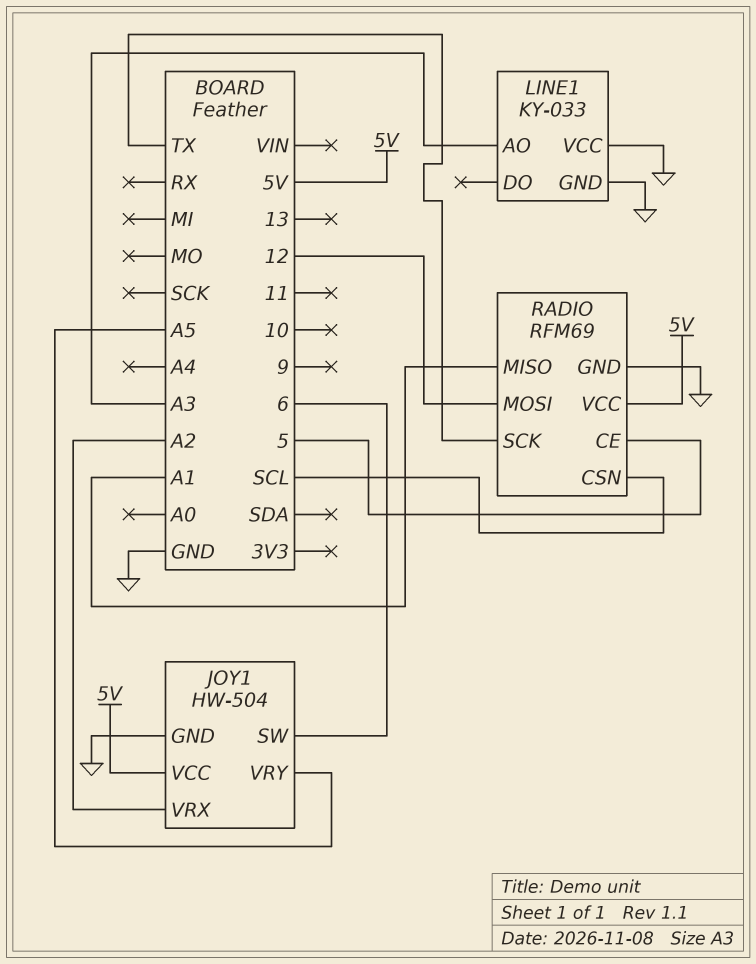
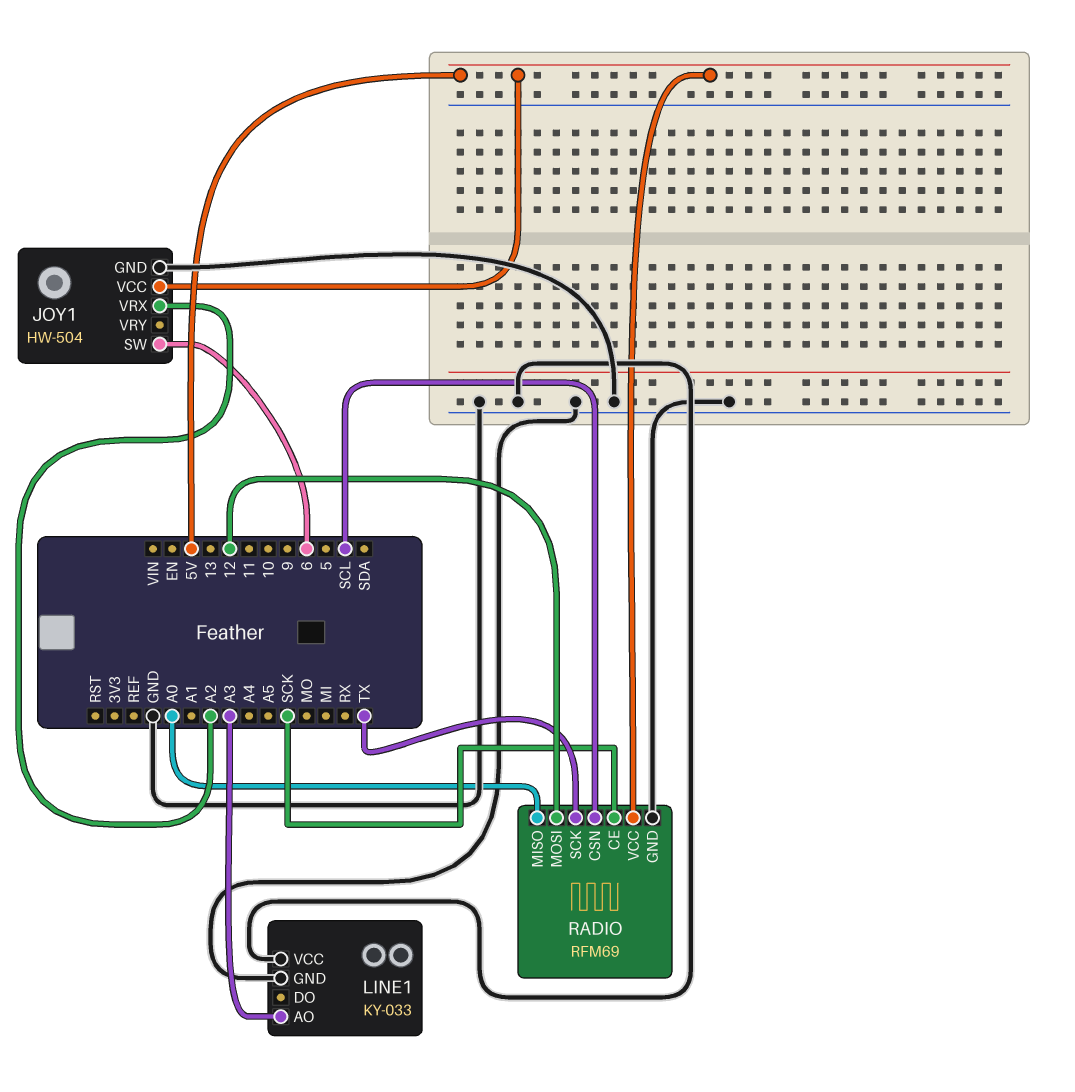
JOY1 pin VRY: A5 -> none
RADIO pin CE: 5 -> SCK
RADIO pin MISO: A1 -> A0

